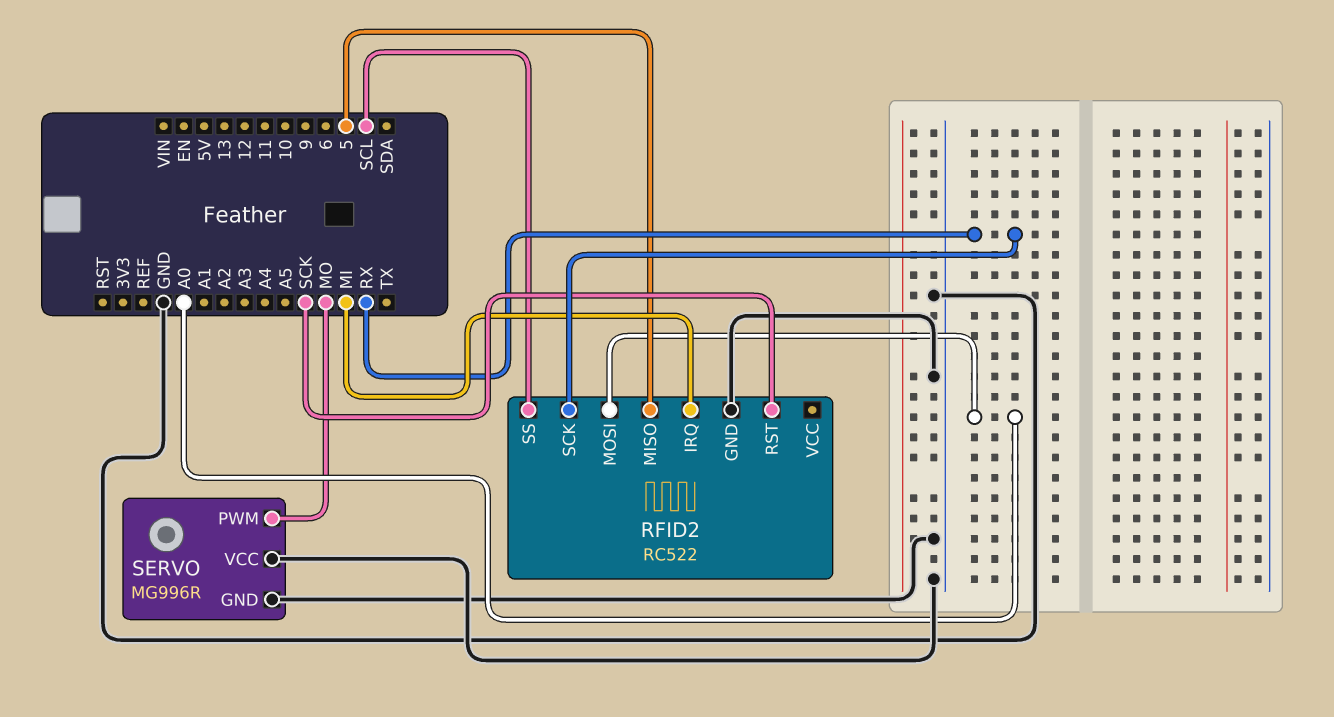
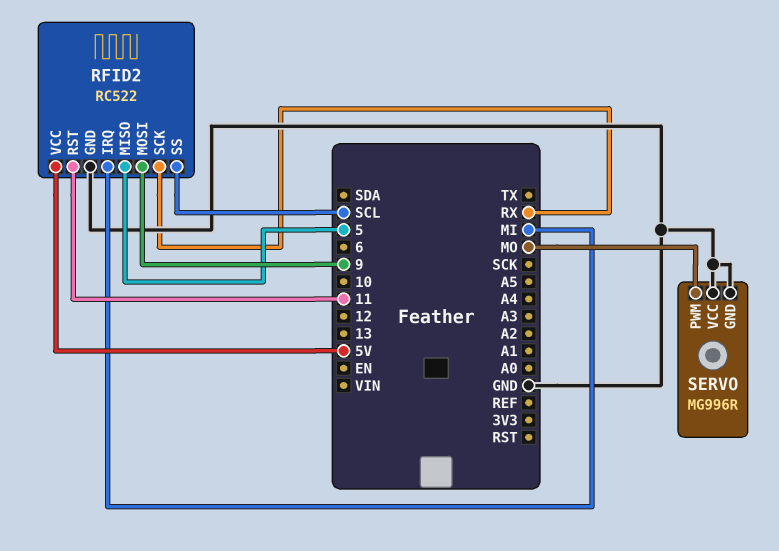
RFID2 pin MOSI: A0 -> 9
RFID2 pin RST: SCK -> 11
RFID2 pin VCC: none -> 5V

